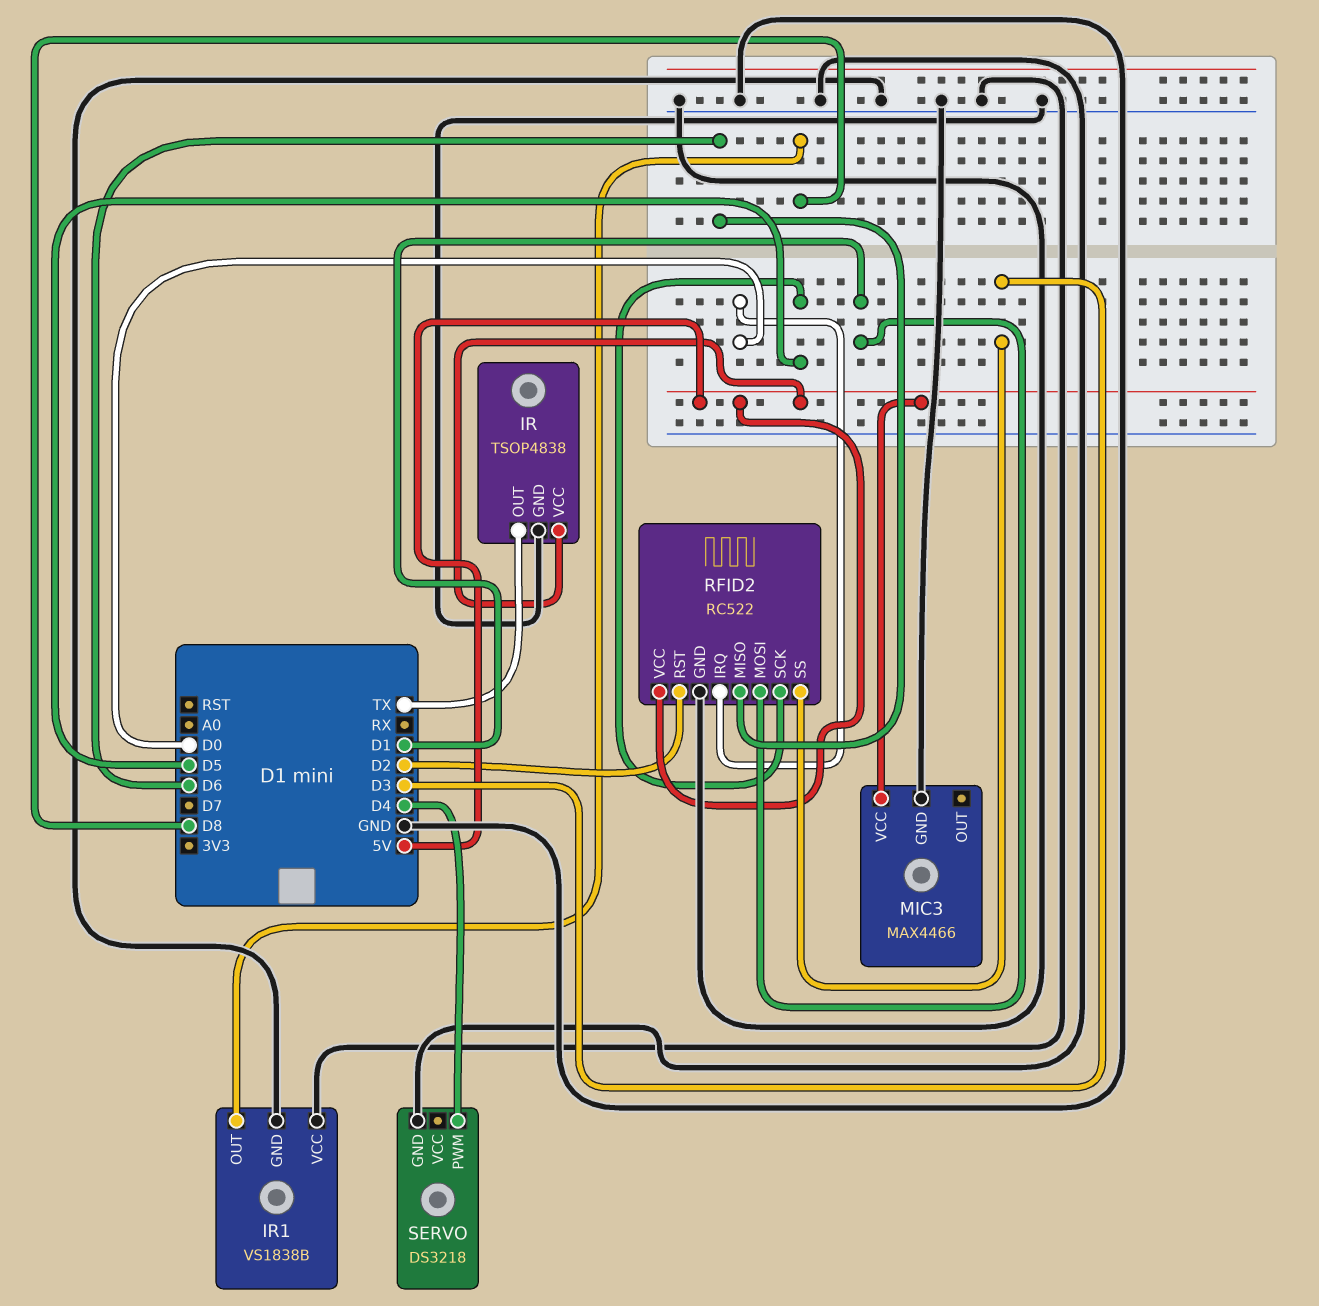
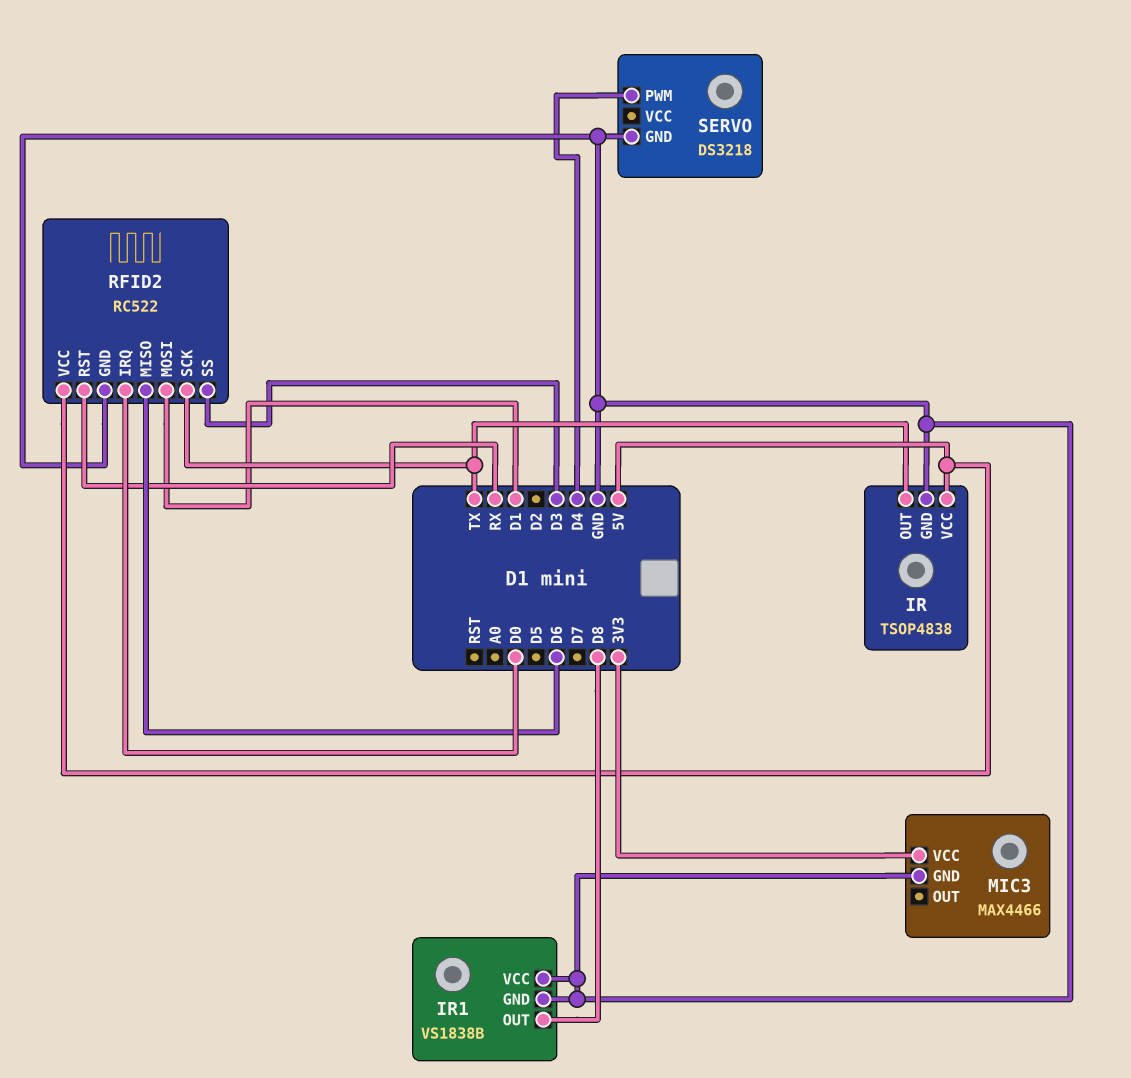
MIC3 pin VCC: 5V -> 3V3
RFID2 pin RST: D2 -> RX
RFID2 pin SCK: D5 -> TX

